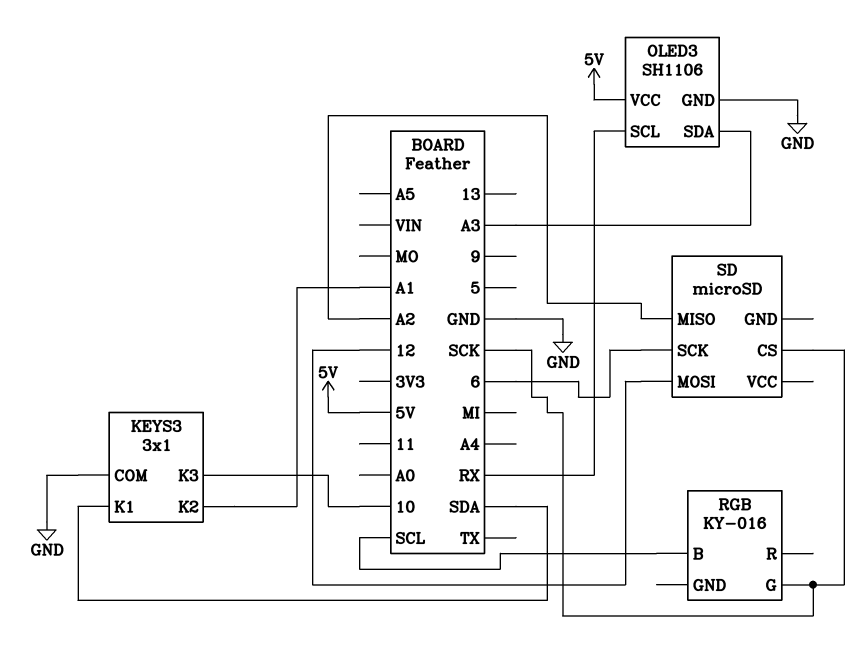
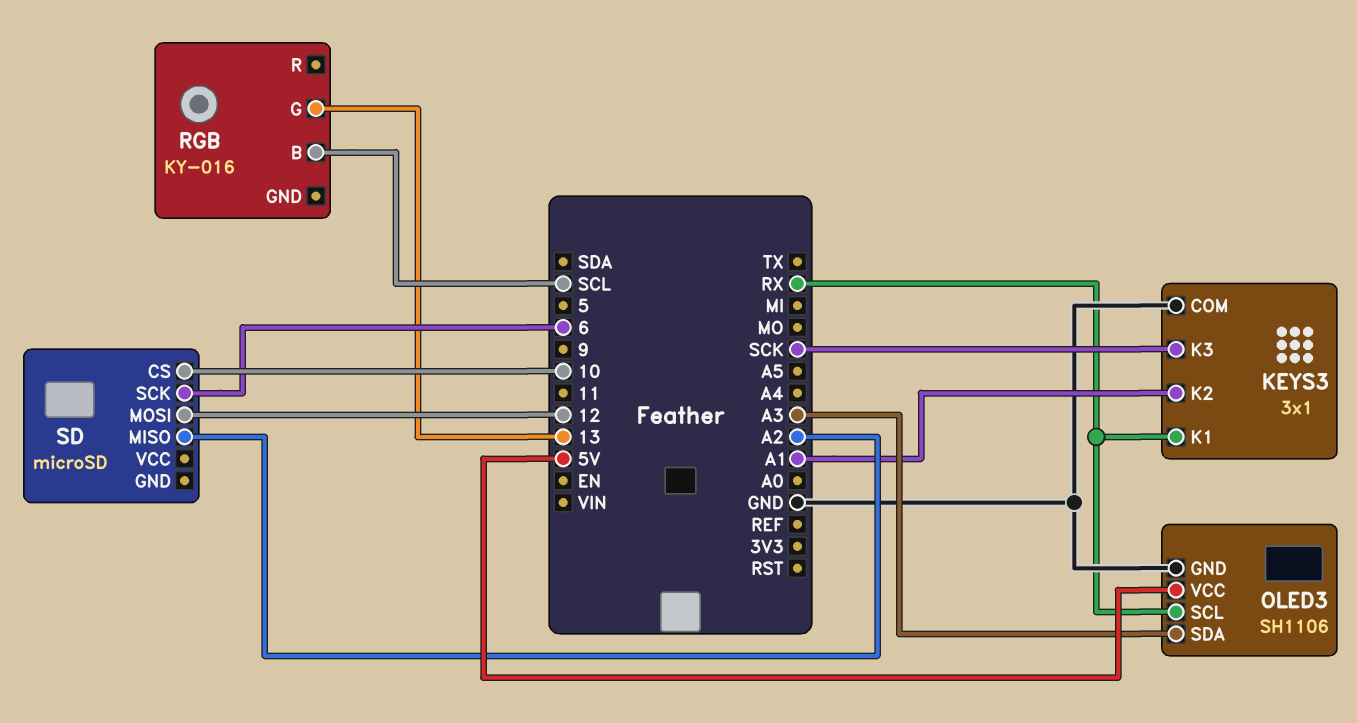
KEYS3 pin K1: SDA -> RX
KEYS3 pin K3: 10 -> SCK
RGB pin G: SCK -> 13
SD pin CS: SCK -> 10

